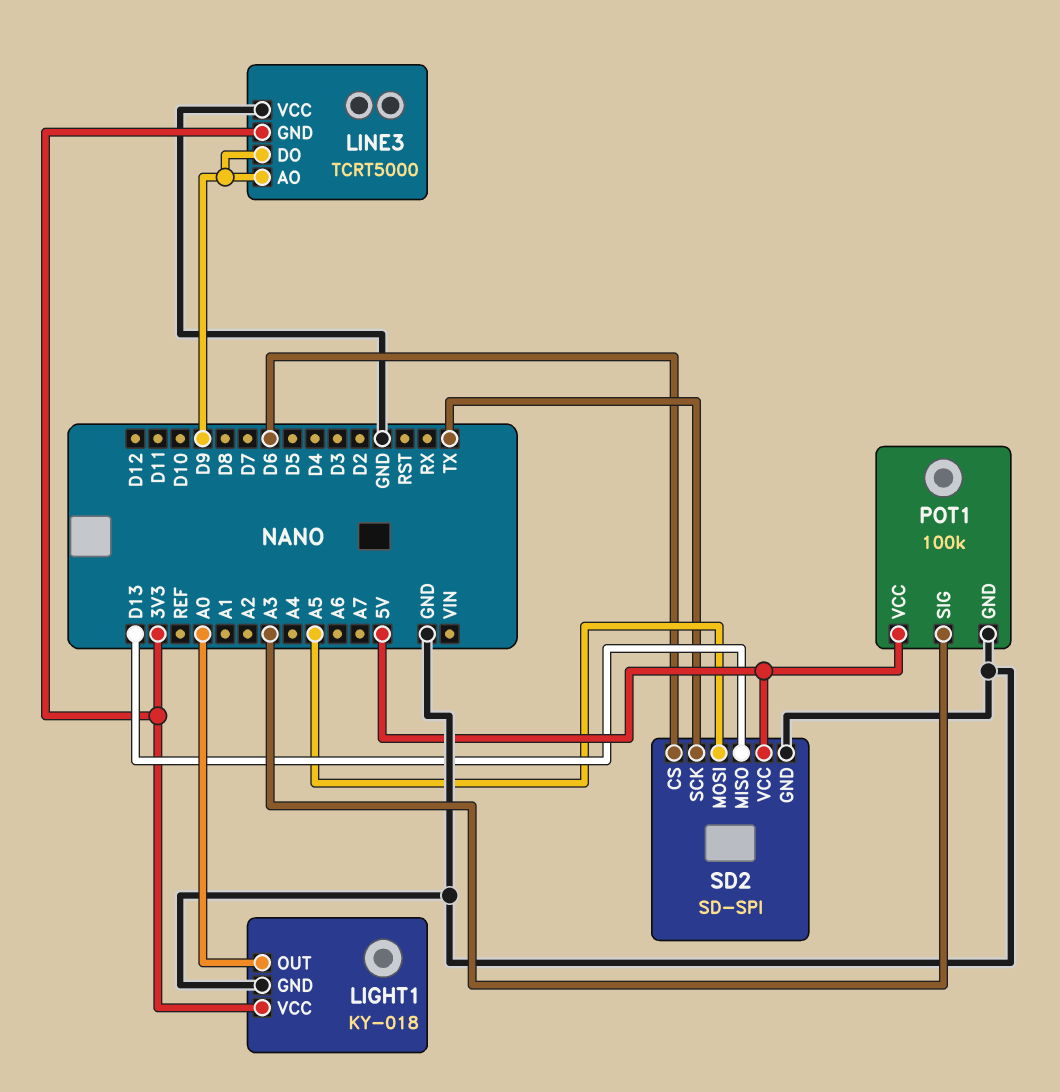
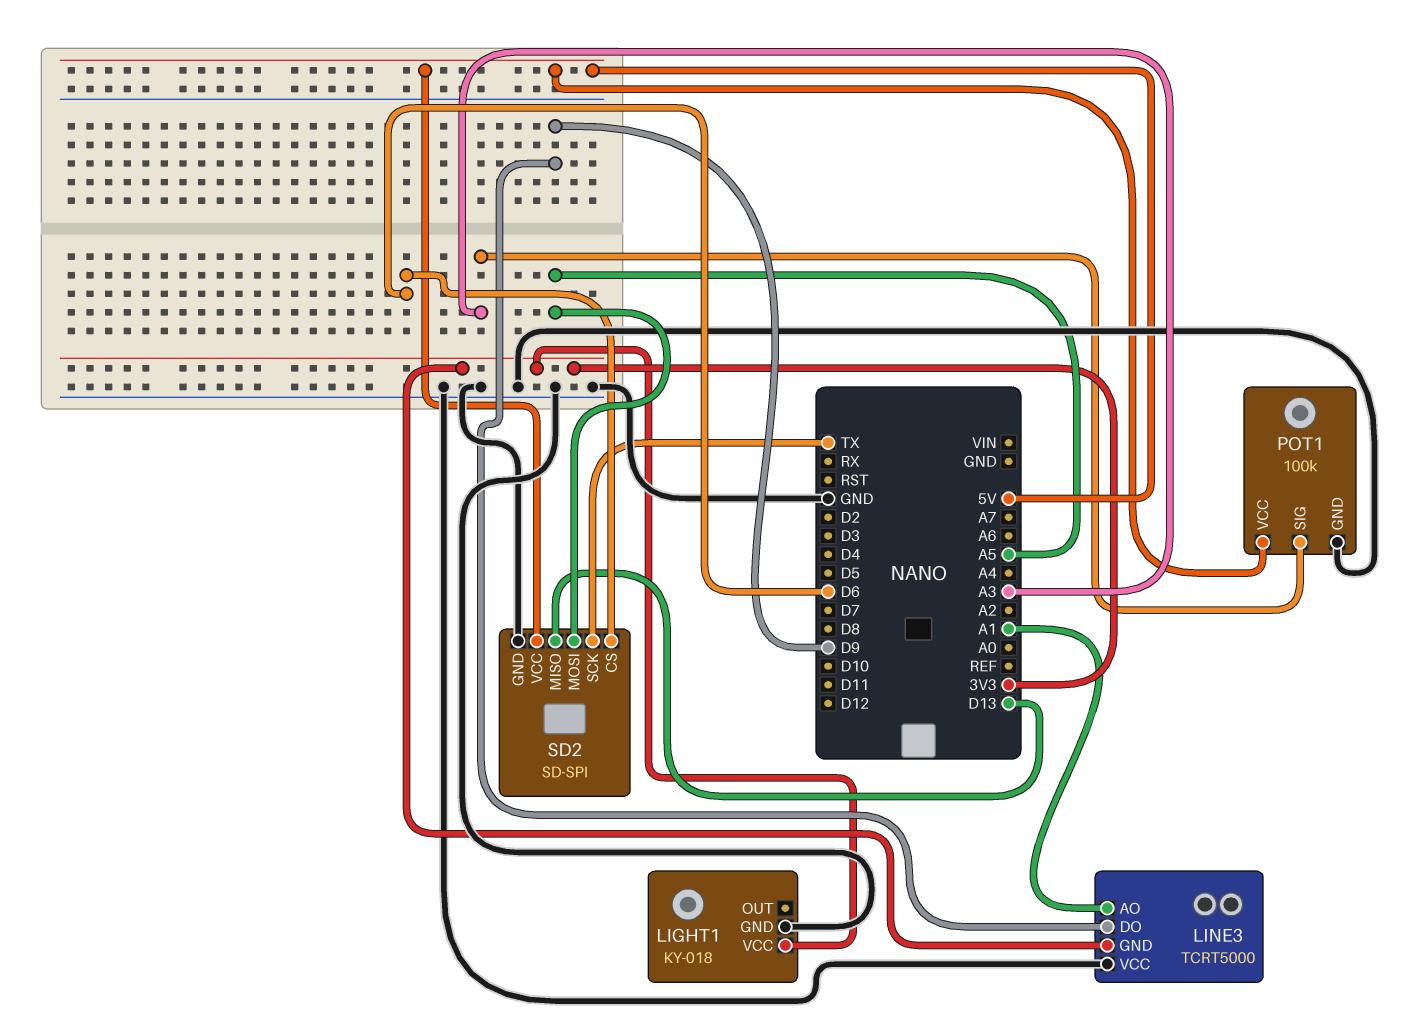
LIGHT1 pin OUT: A0 -> none
LINE3 pin AO: D9 -> A1

